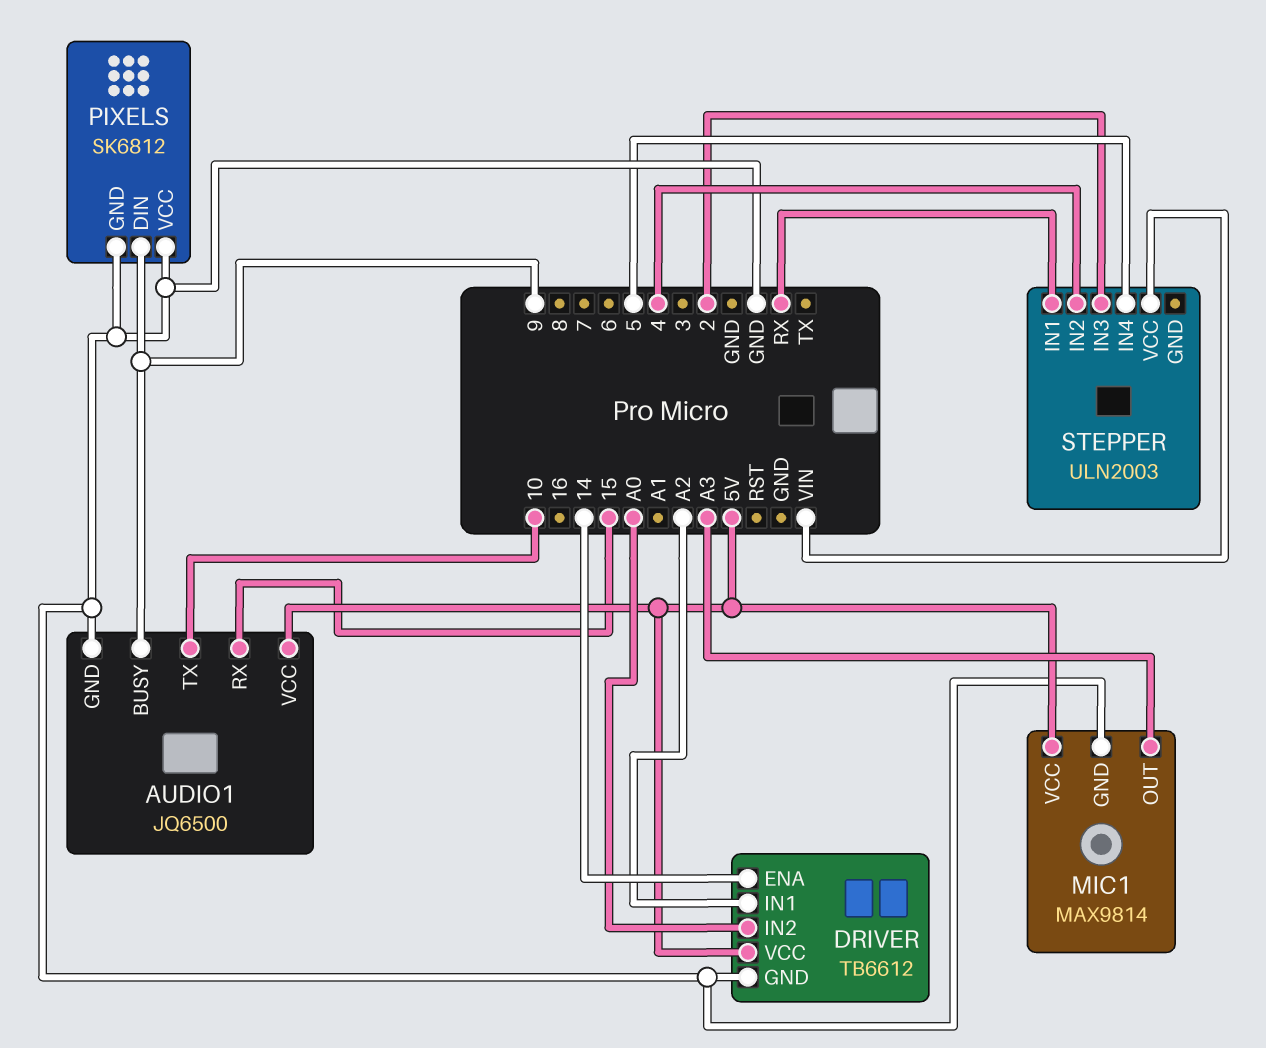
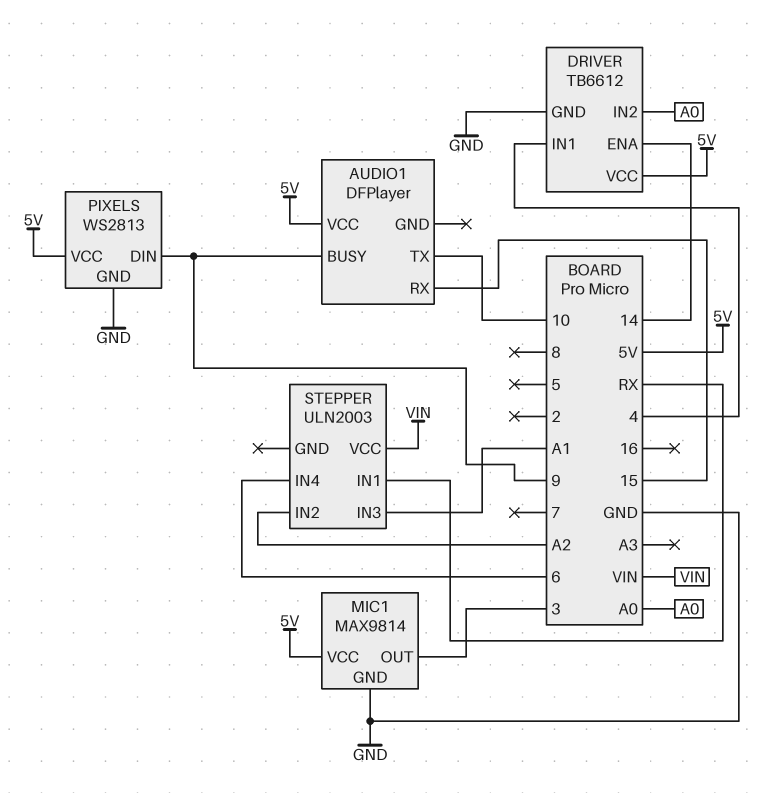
AUDIO1: JQ6500 -> DFPlayer
AUDIO1 pin GND: GND -> none
DRIVER pin IN1: A2 -> 4
MIC1 pin OUT: A3 -> 3
PIXELS: SK6812 -> WS2813
PIXELS pin VCC: GND -> 5V
STEPPER pin IN2: 4 -> A2
STEPPER pin IN3: 2 -> A1
STEPPER pin IN4: 5 -> 6

